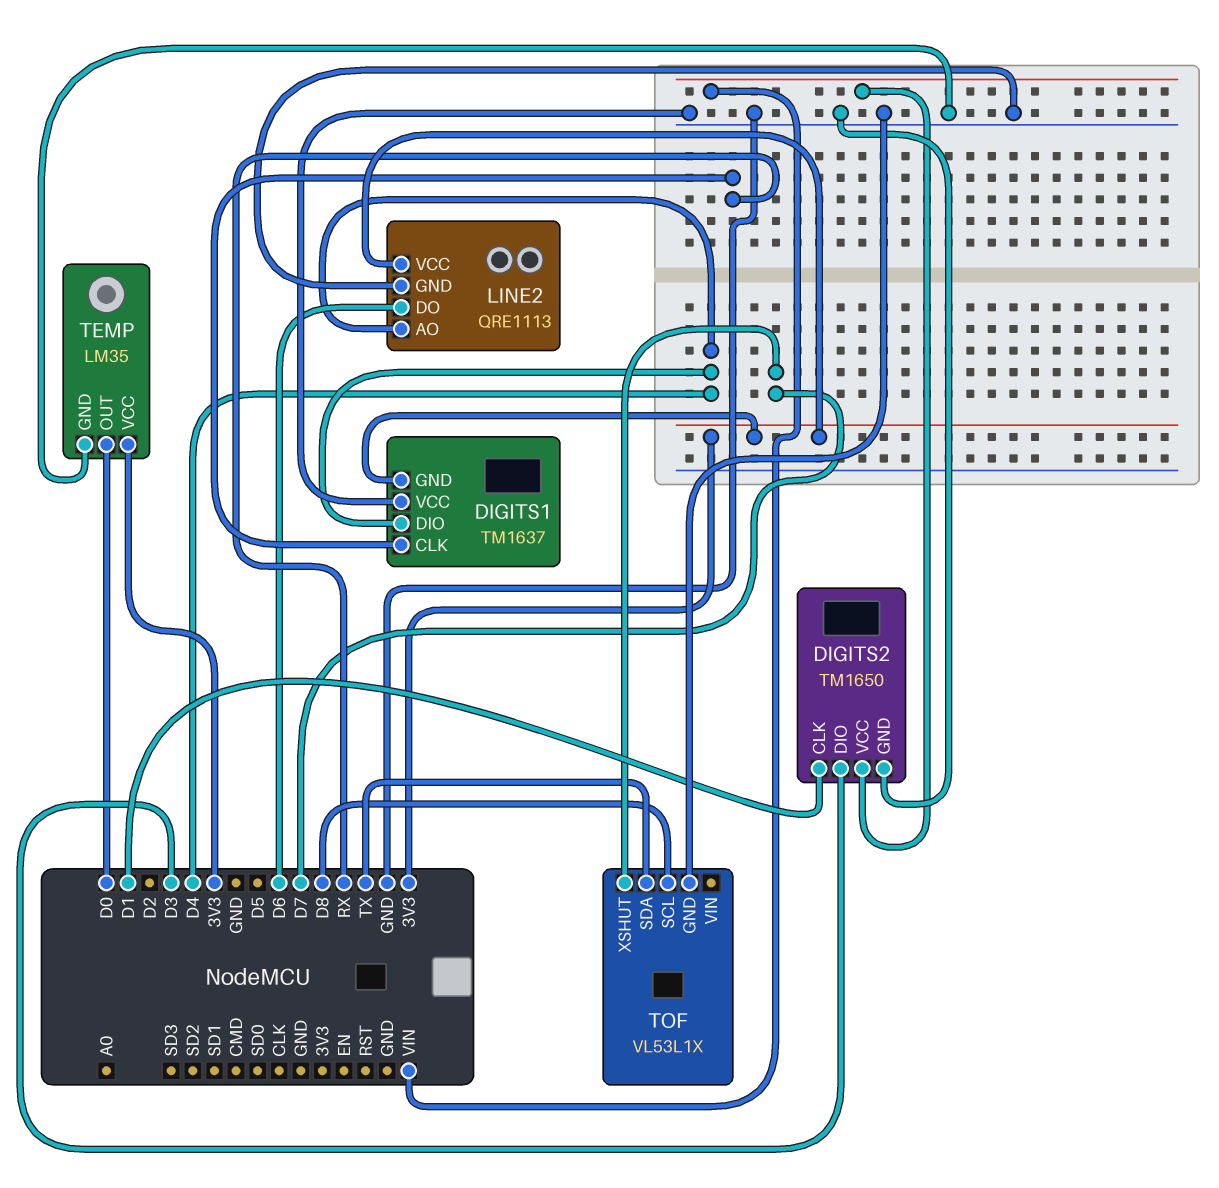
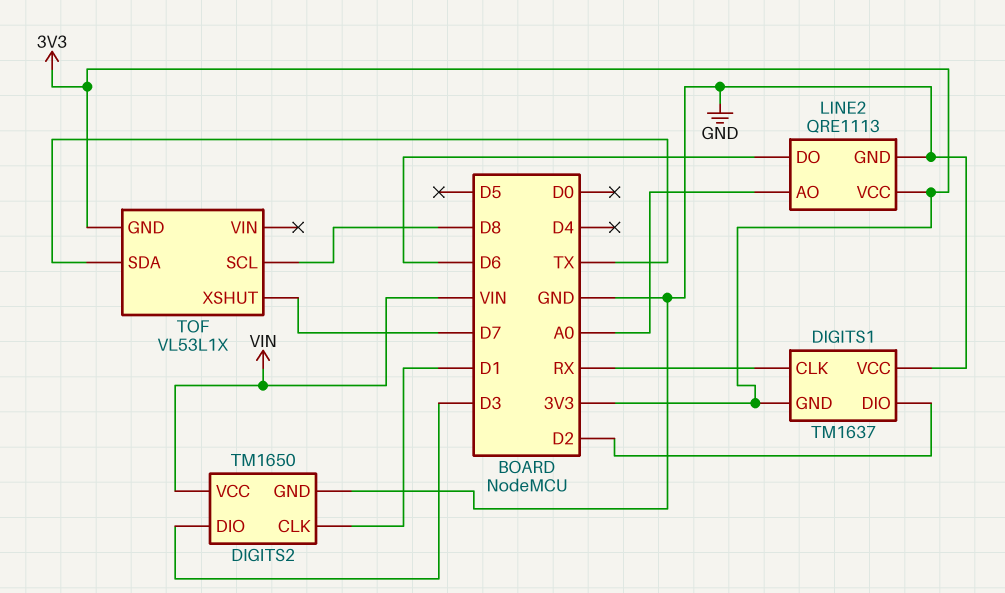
DIGITS1 pin DIO: D4 -> D2
LINE2 pin AO: D4 -> A0
TEMP: LM35 -> none
TEMP pin GND: GND -> none
TEMP pin OUT: D0 -> none
TEMP pin VCC: 3V3 -> none
TOF pin GND: GND -> 3V3

